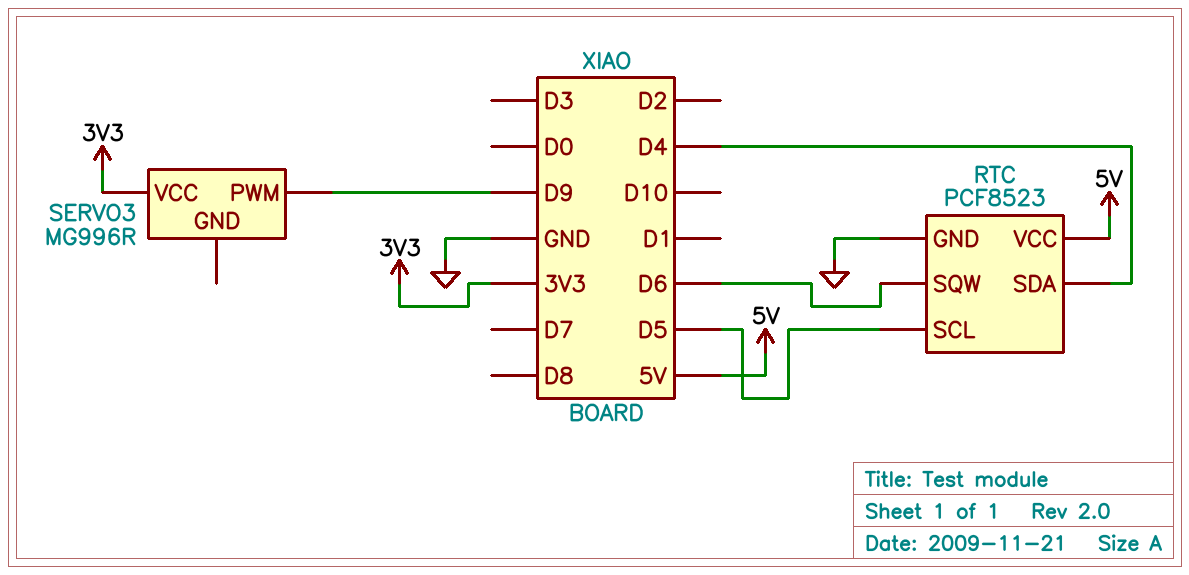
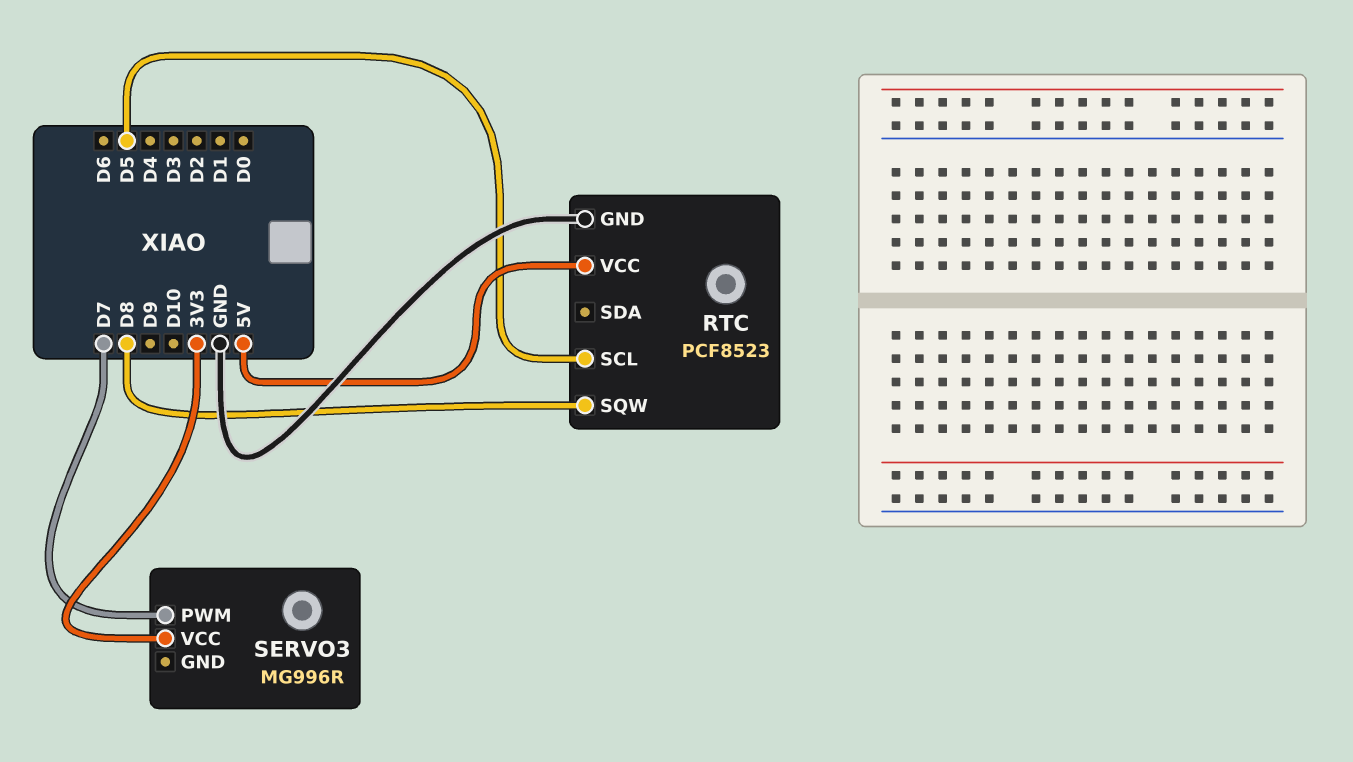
RTC pin SDA: D4 -> none
RTC pin SQW: D6 -> D8
SERVO3 pin PWM: D9 -> D7

